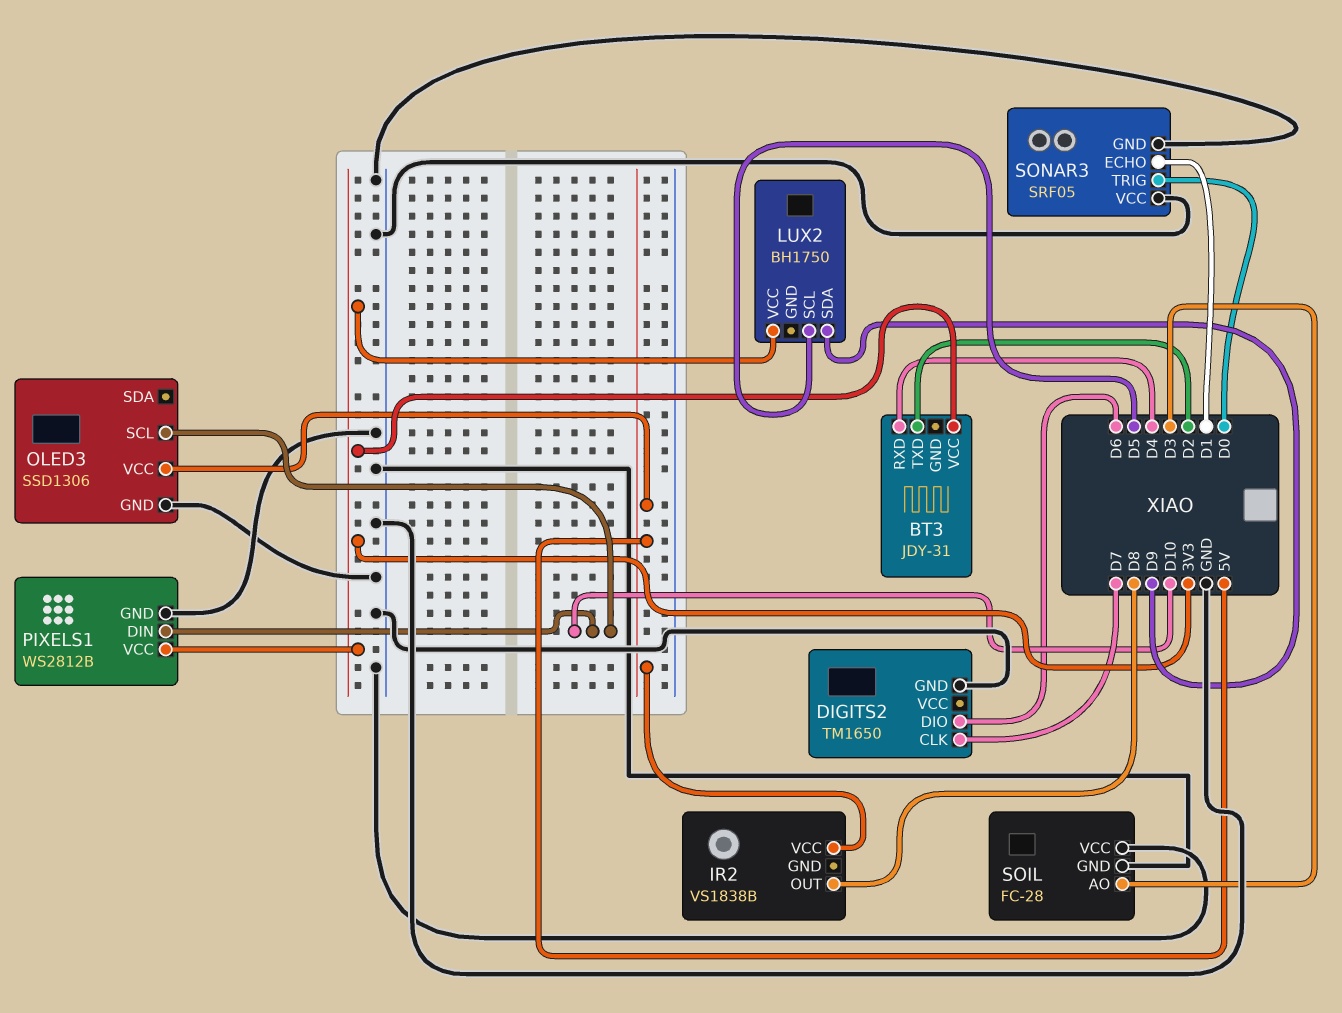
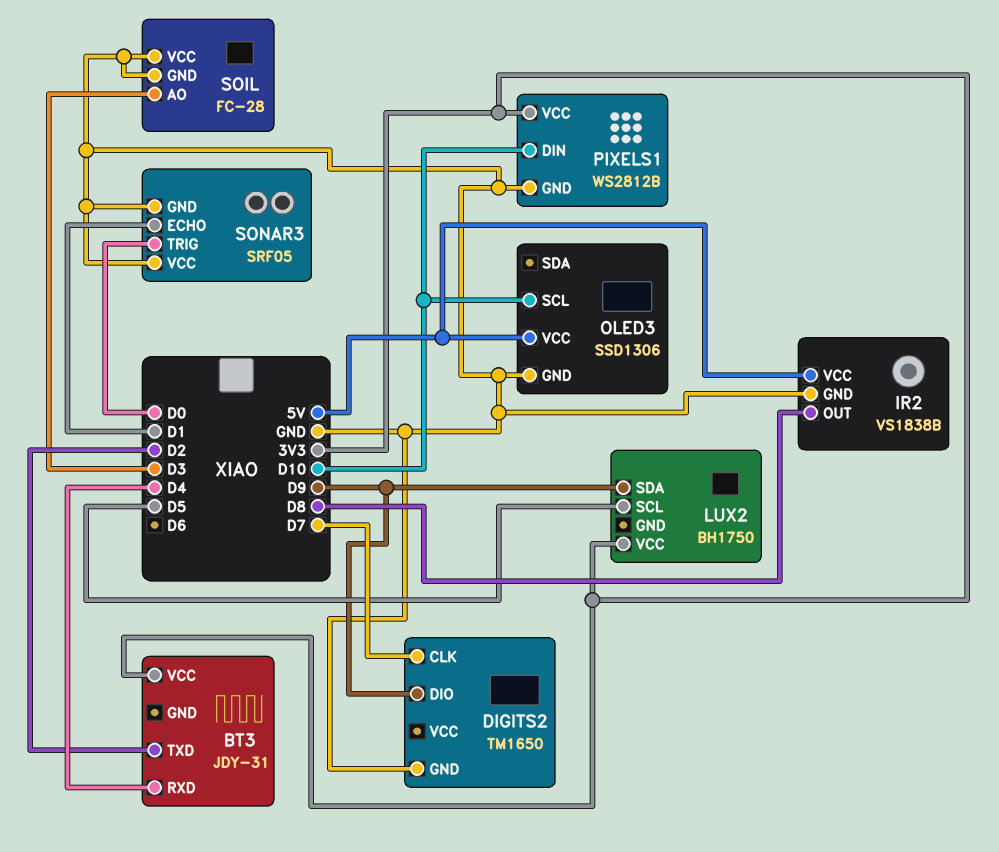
DIGITS2 pin DIO: D6 -> D9
IR2 pin GND: none -> GND

